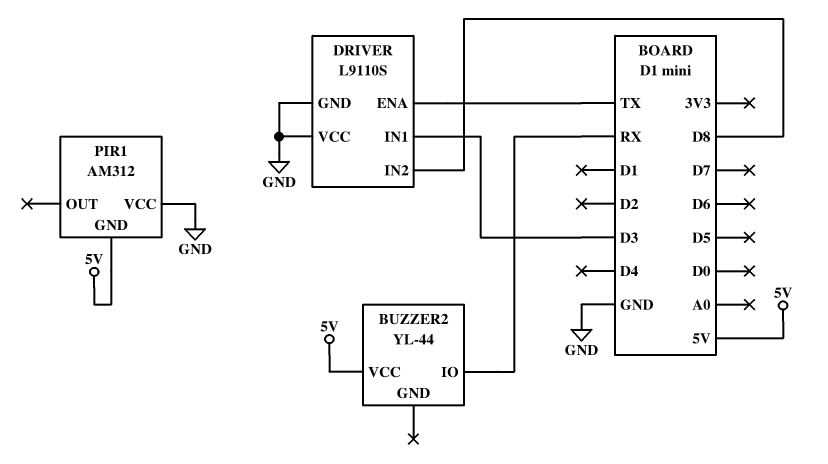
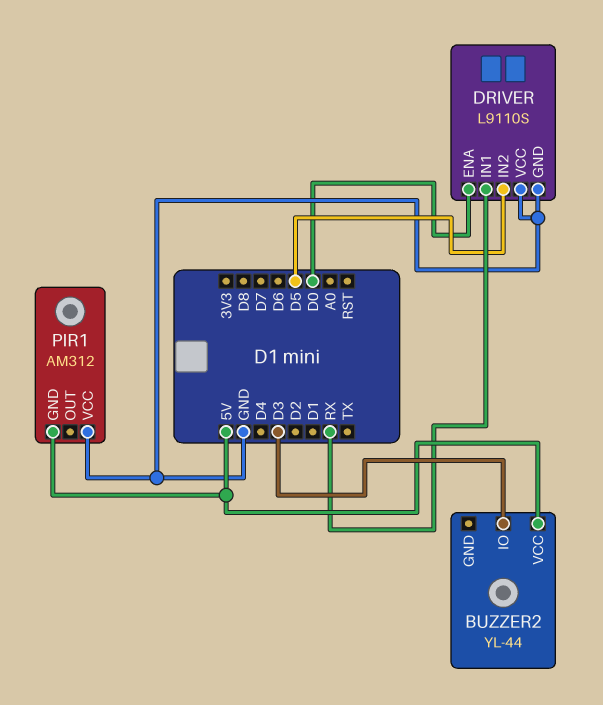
BUZZER2 pin IO: RX -> D3
DRIVER pin ENA: TX -> D0
DRIVER pin IN1: D3 -> RX
DRIVER pin IN2: D8 -> D5

